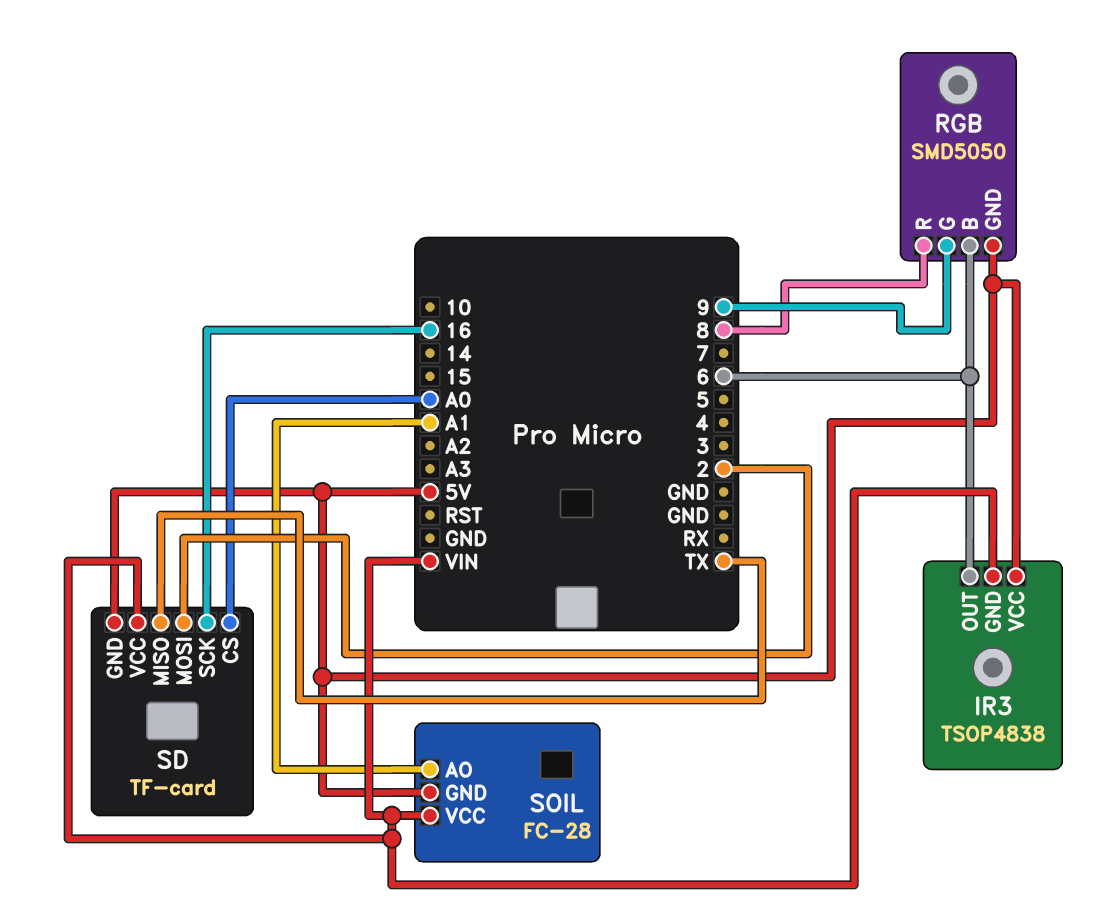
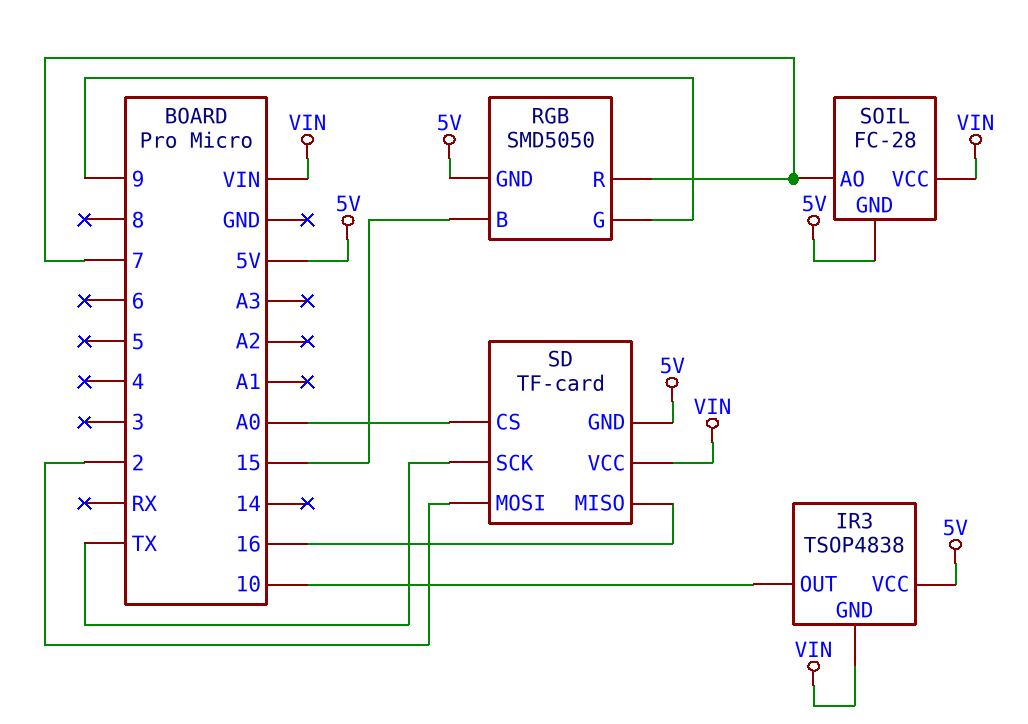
IR3 pin OUT: 6 -> 10
RGB pin B: 6 -> 15
RGB pin R: 8 -> 7
SD pin MISO: TX -> 16
SD pin SCK: 16 -> TX
SOIL pin AO: A1 -> 7

